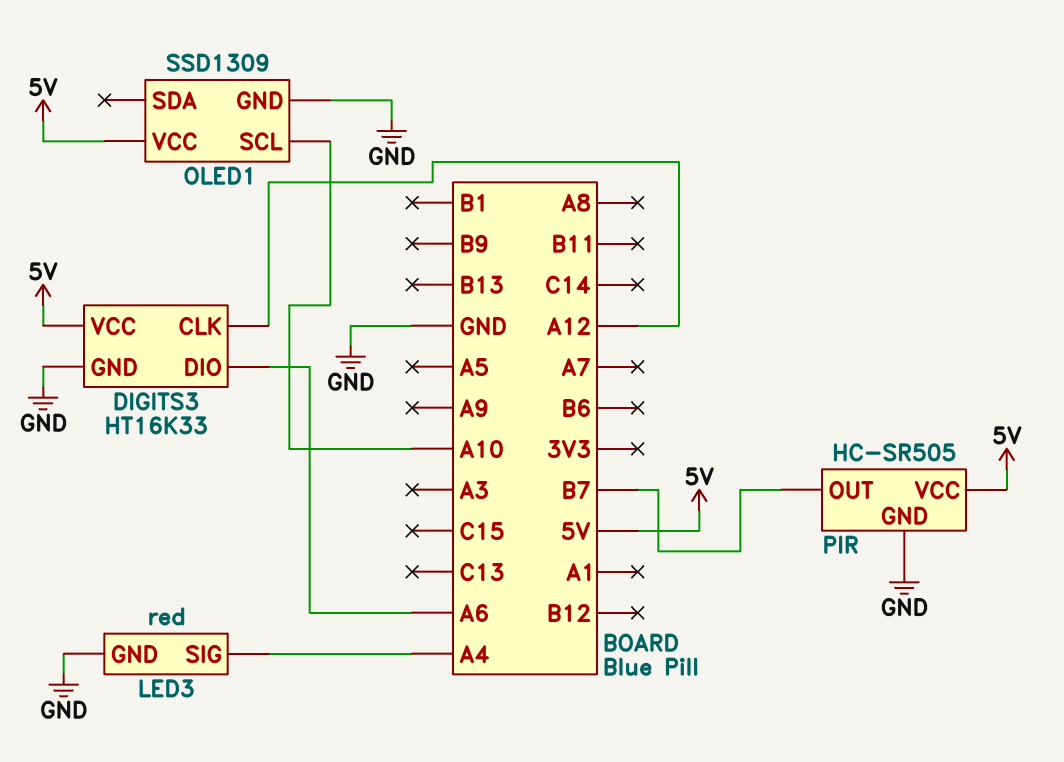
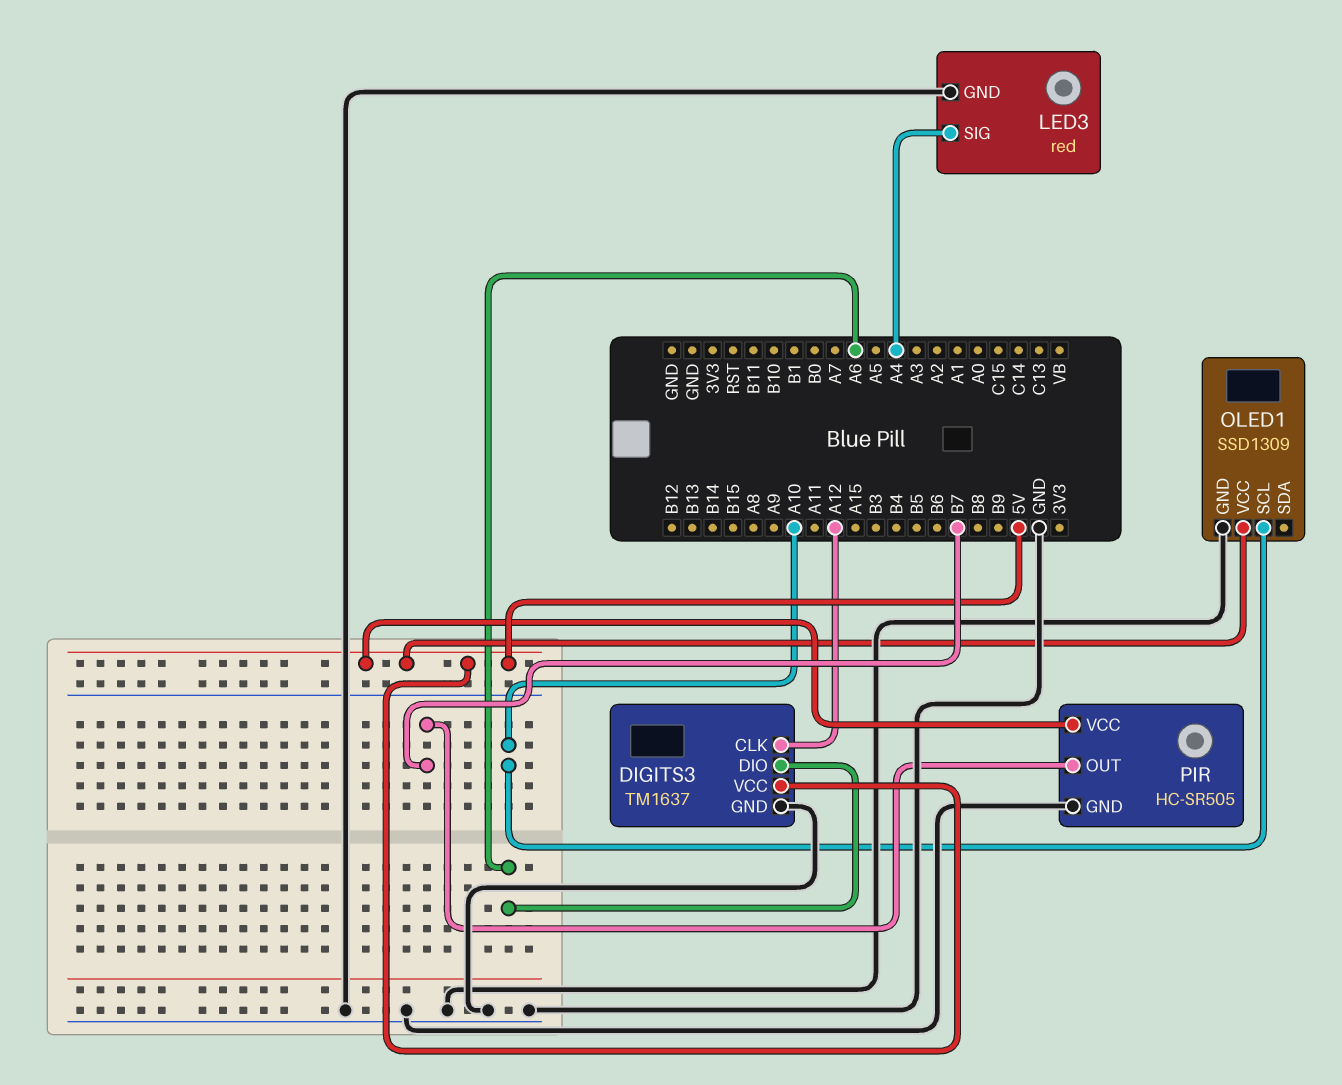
DIGITS3: HT16K33 -> TM1637

